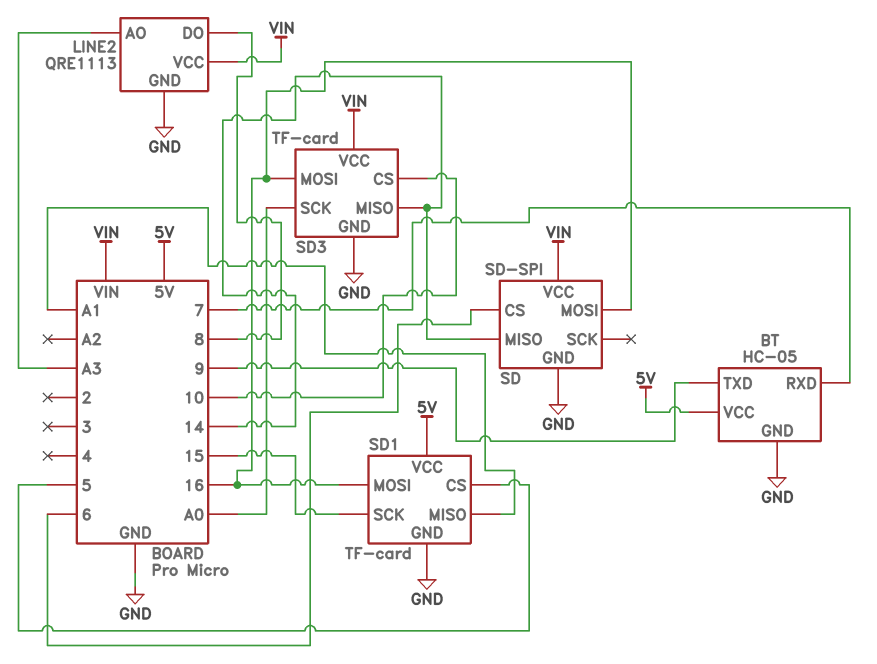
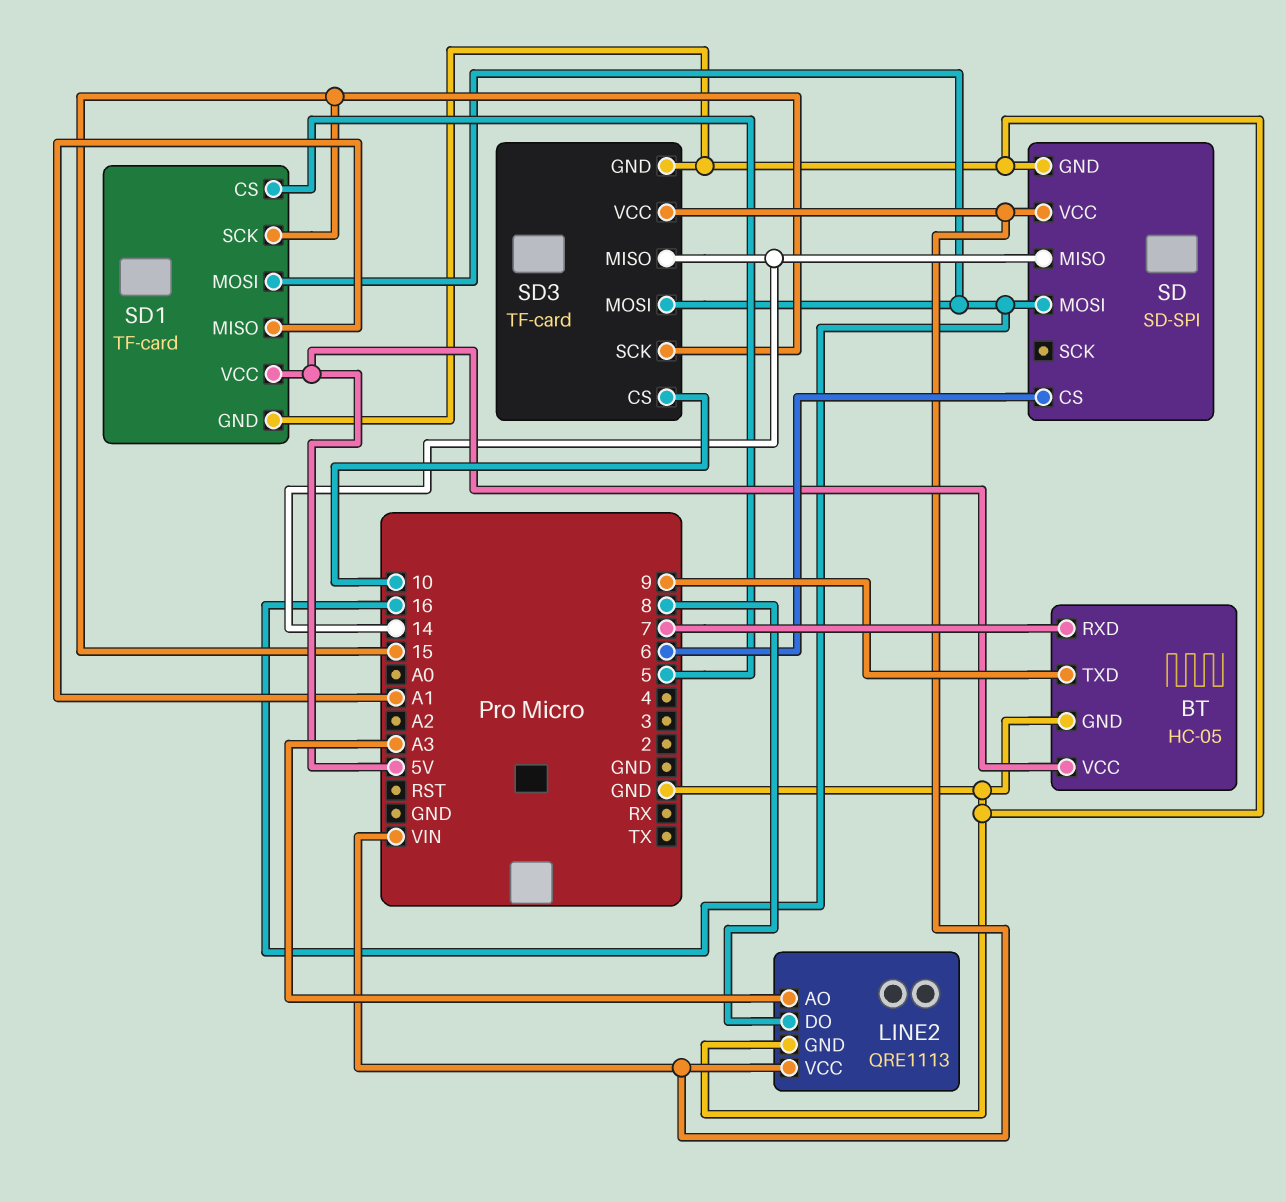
SD3 pin SCK: A0 -> 15

